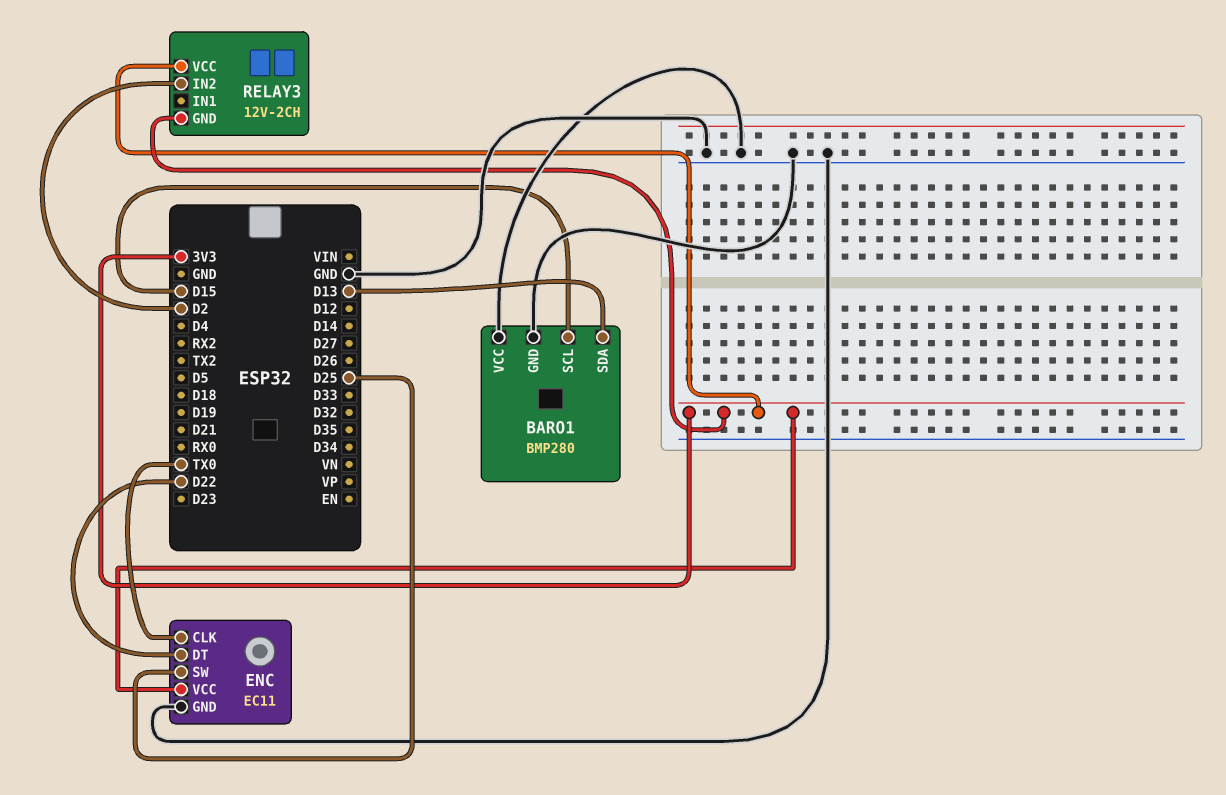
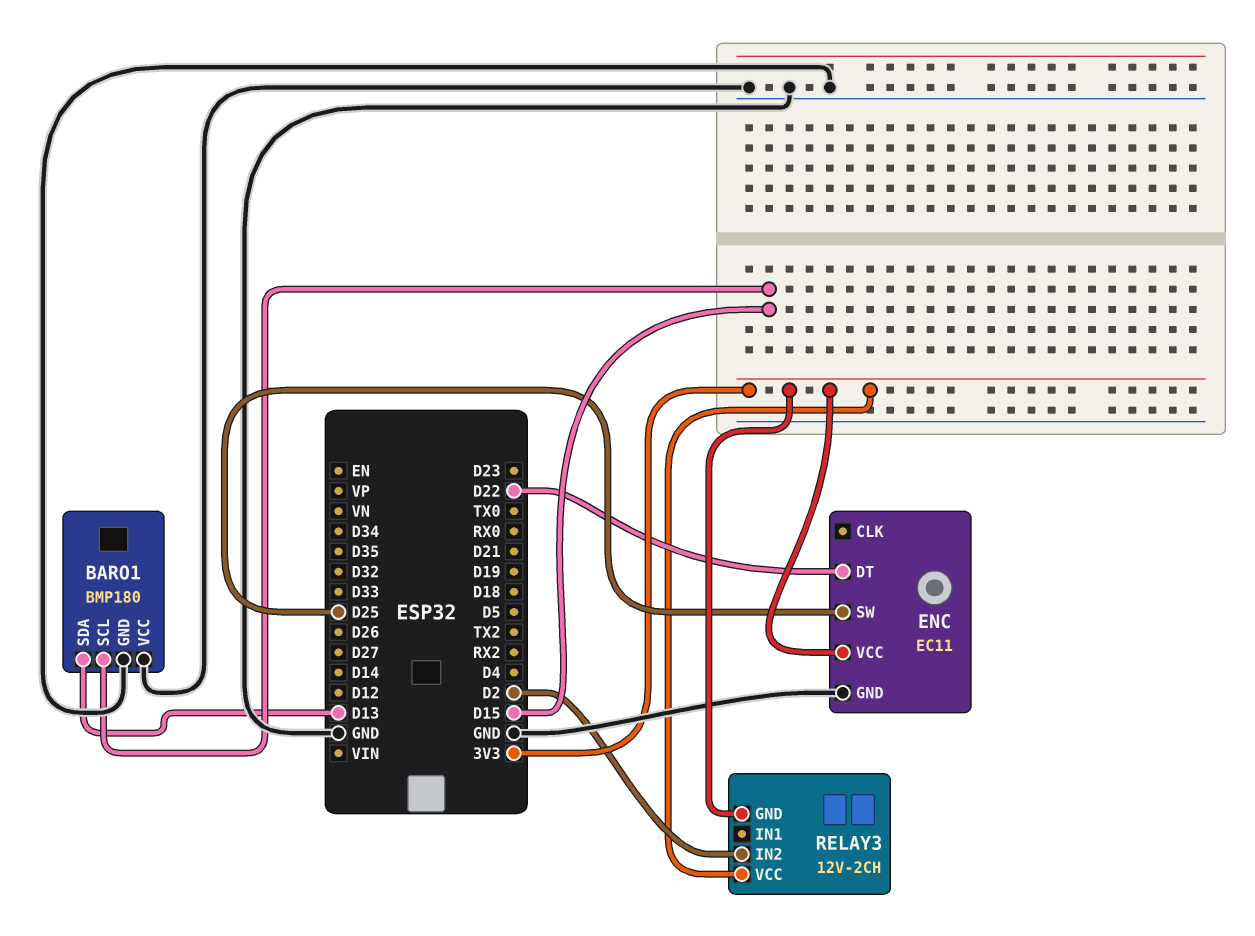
BARO1: BMP280 -> BMP180
ENC pin CLK: TX0 -> none

